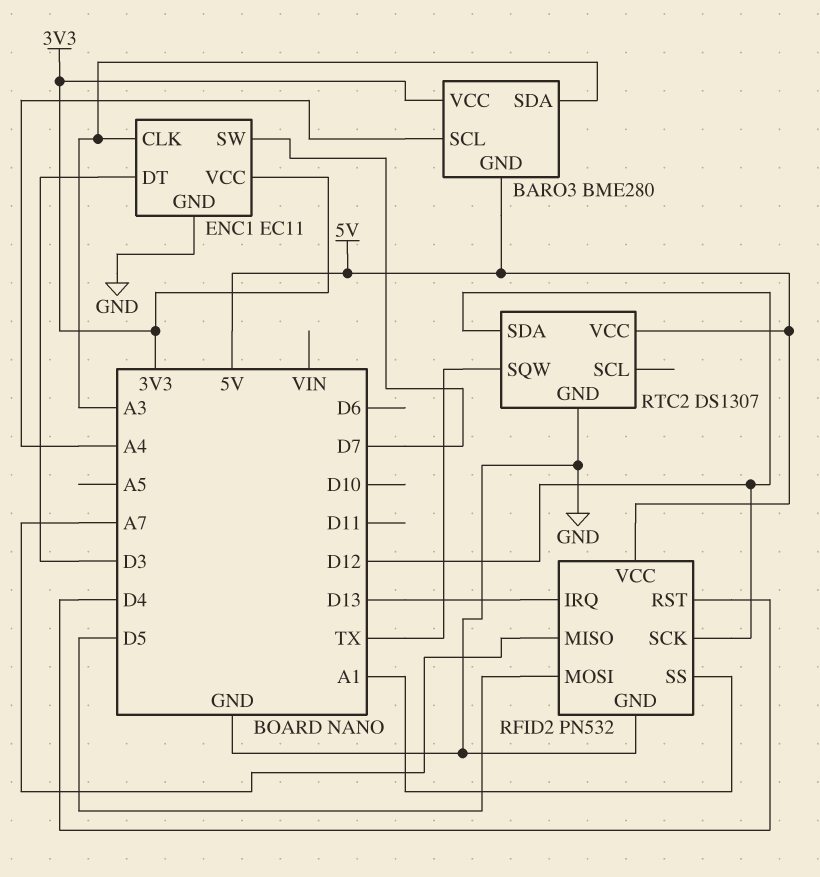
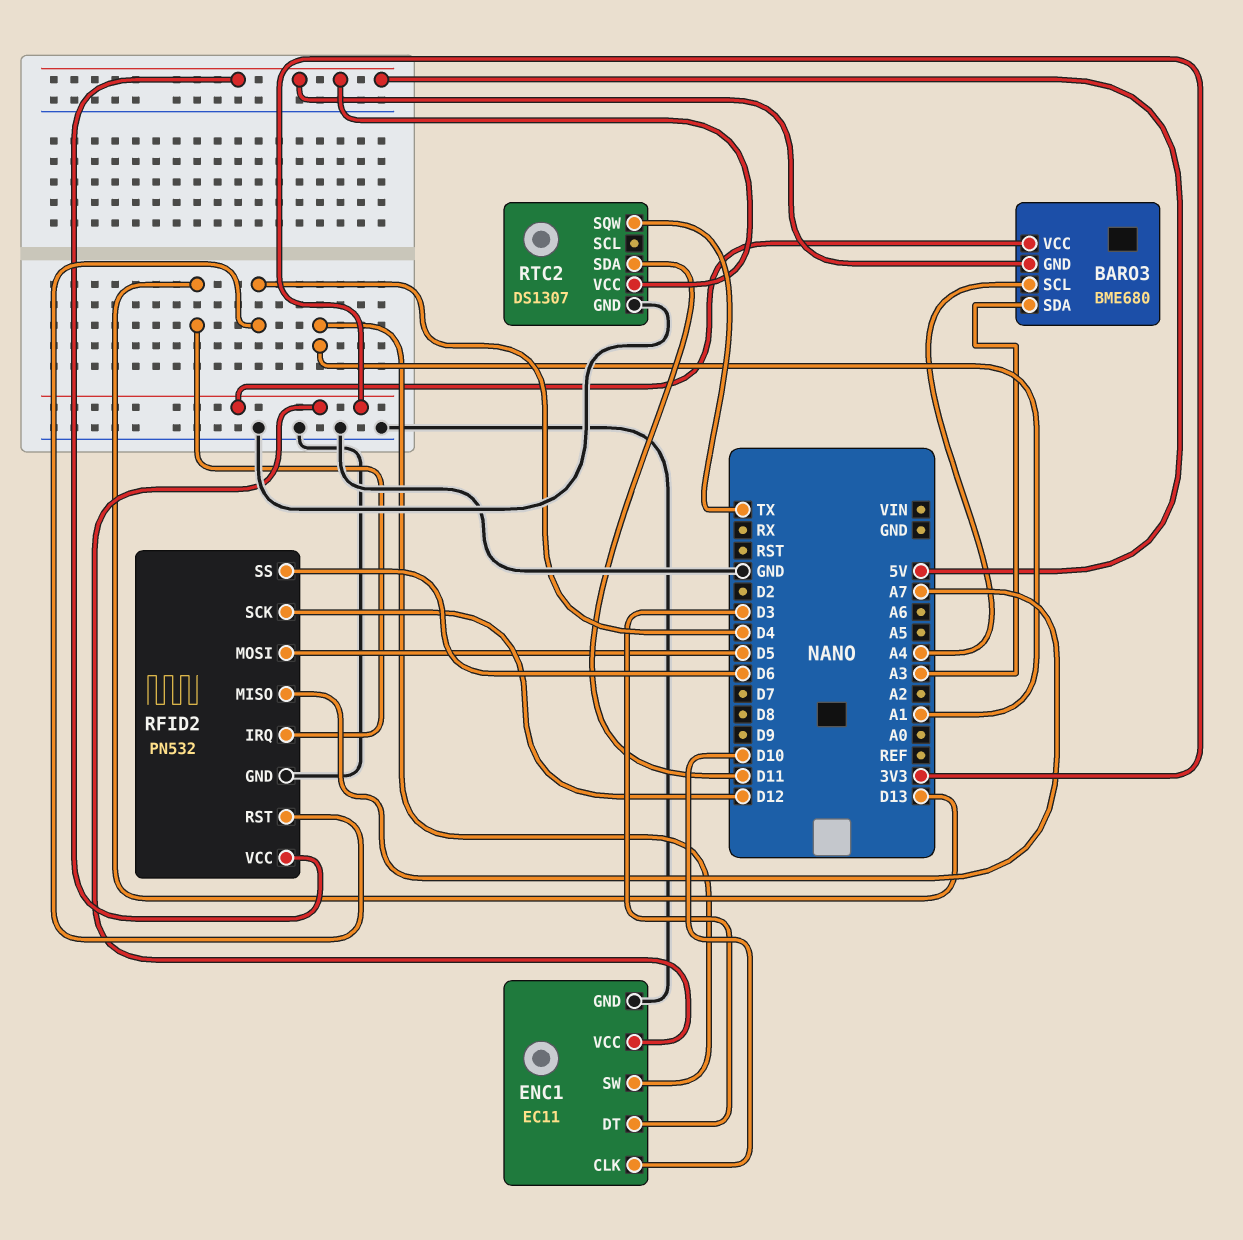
BARO3: BME280 -> BME680
ENC1 pin CLK: A3 -> D10
ENC1 pin SW: D7 -> A1
RFID2 pin SS: A1 -> D6
RTC2 pin SDA: D12 -> D11

